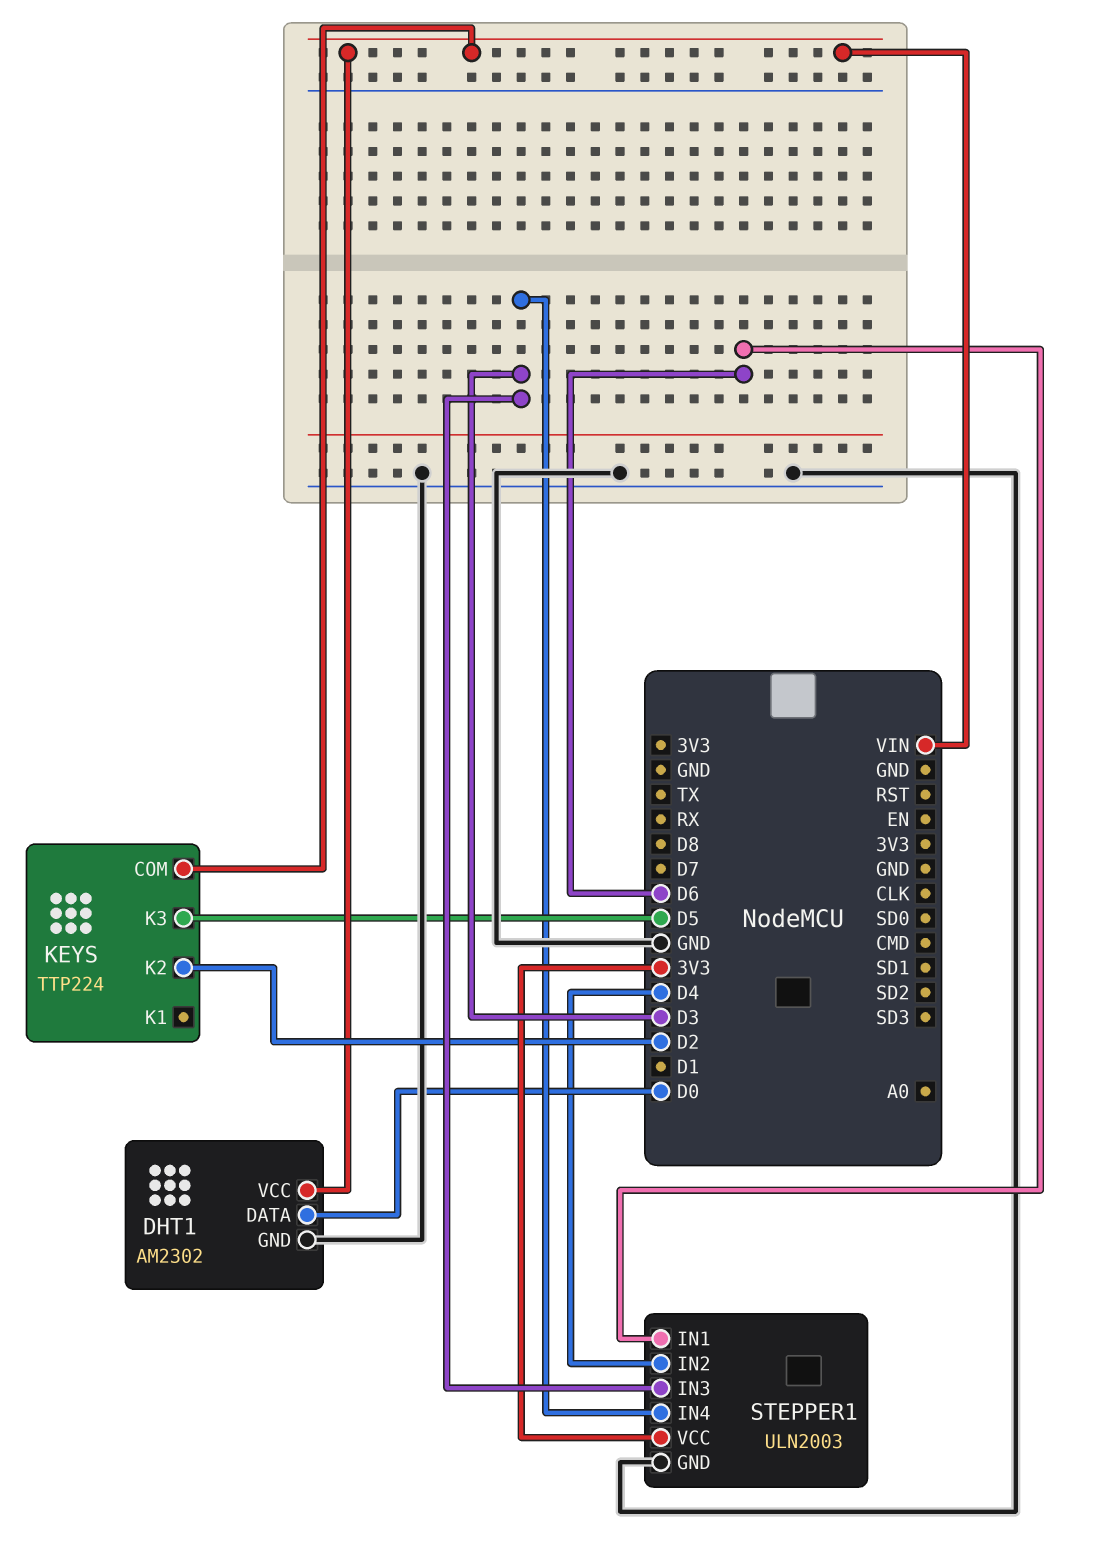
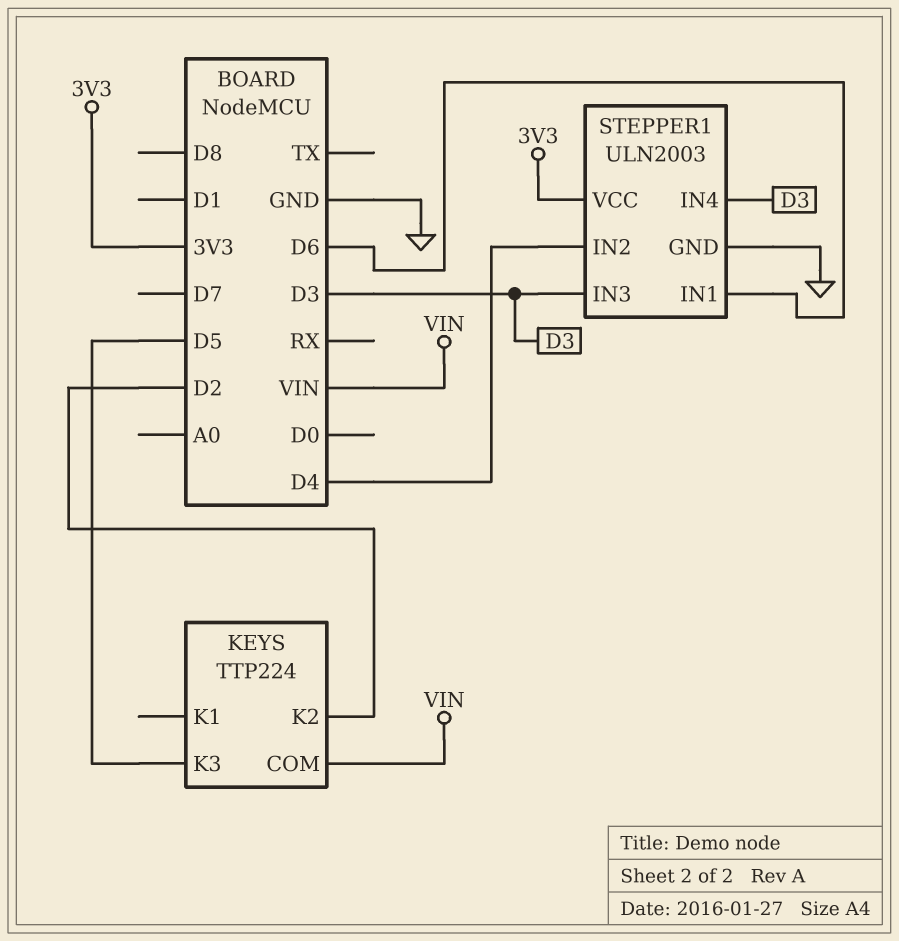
DHT1: AM2302 -> none
DHT1 pin DATA: D0 -> none
DHT1 pin GND: GND -> none
DHT1 pin VCC: VIN -> none

